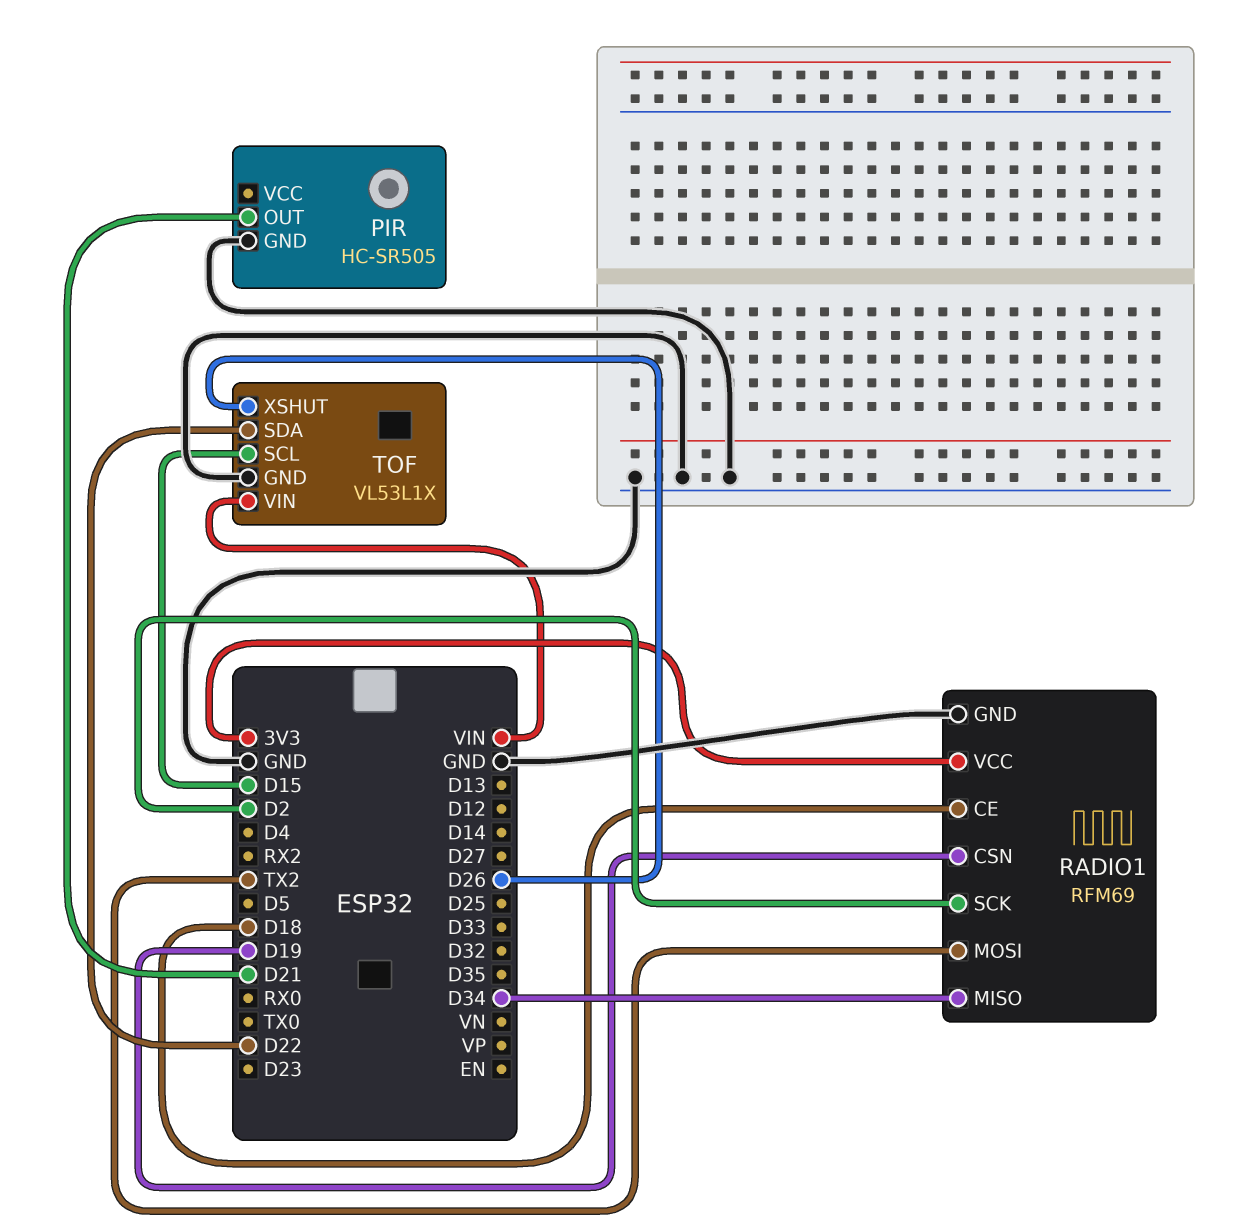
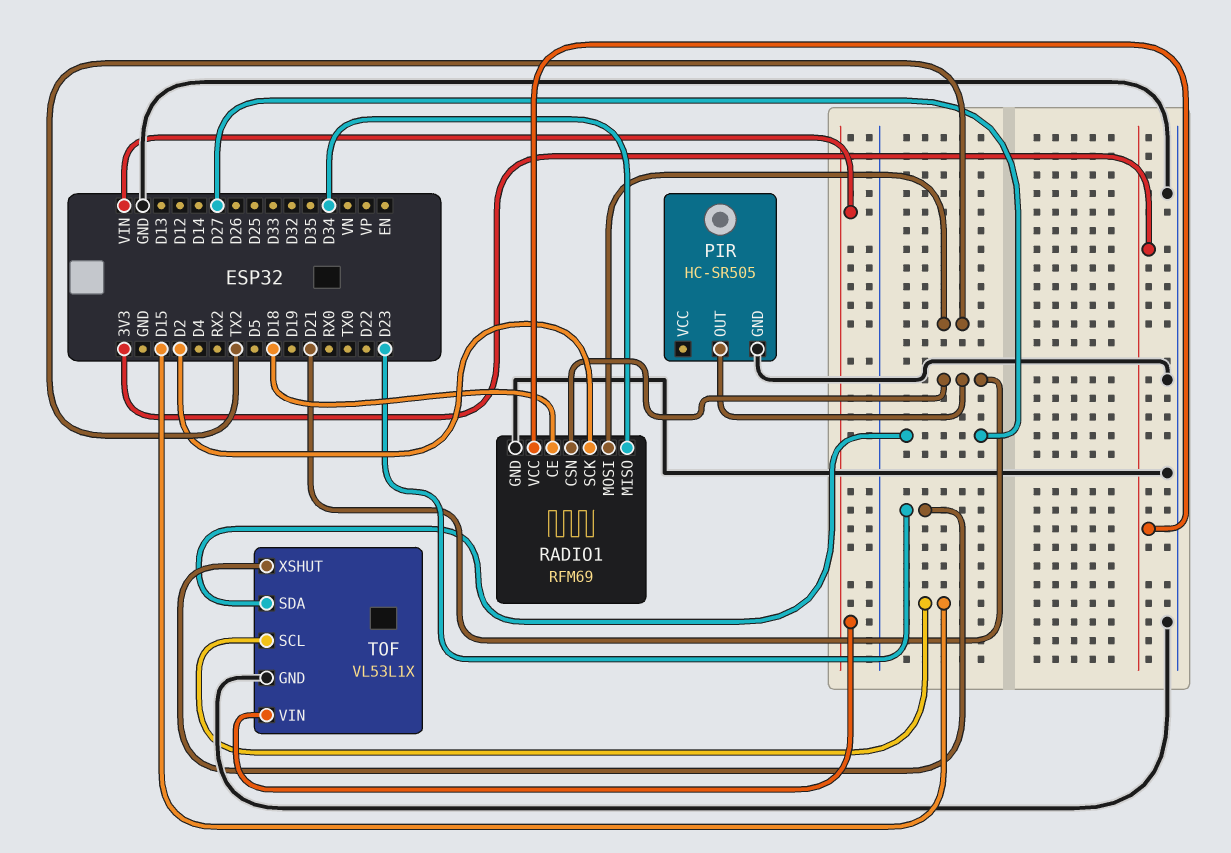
RADIO1 pin CSN: D19 -> D21
TOF pin SDA: D22 -> D27
TOF pin XSHUT: D26 -> D23

